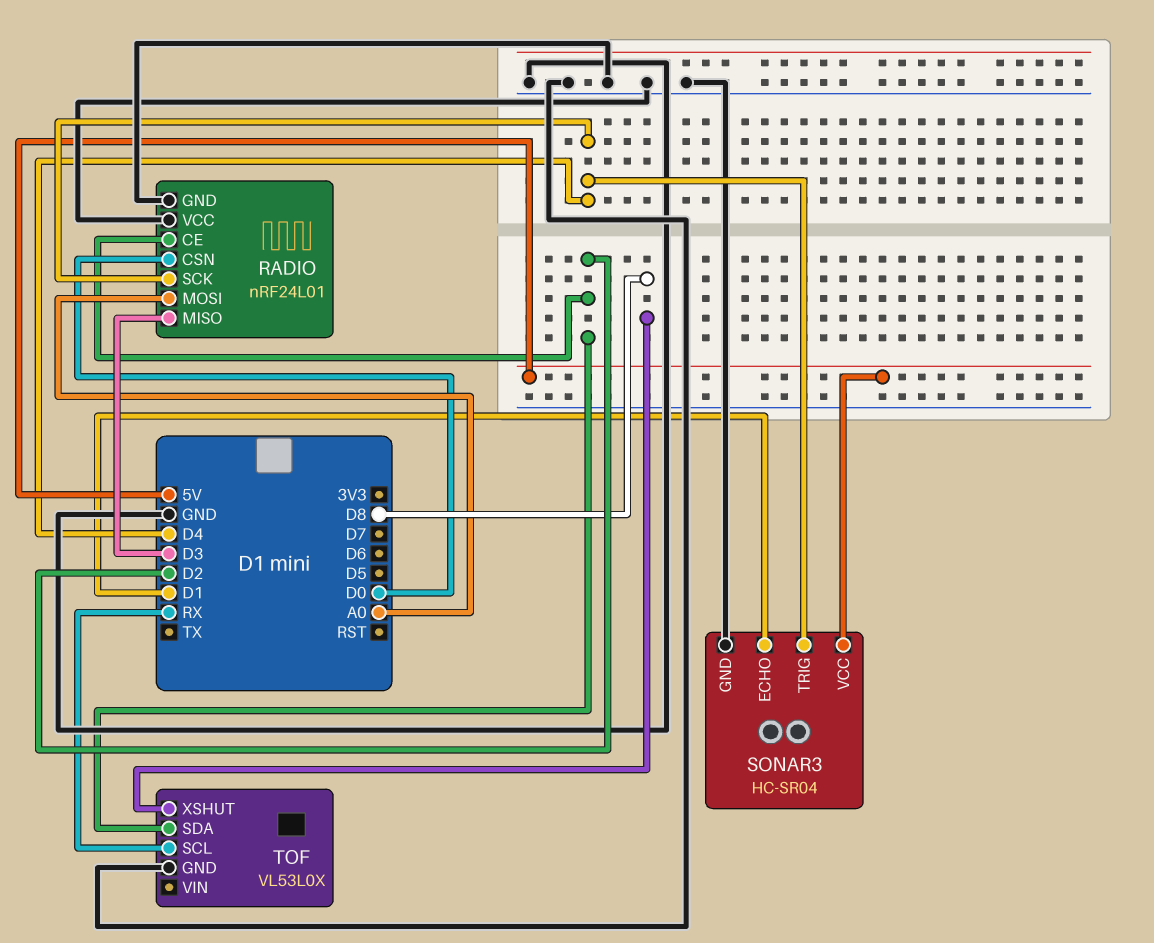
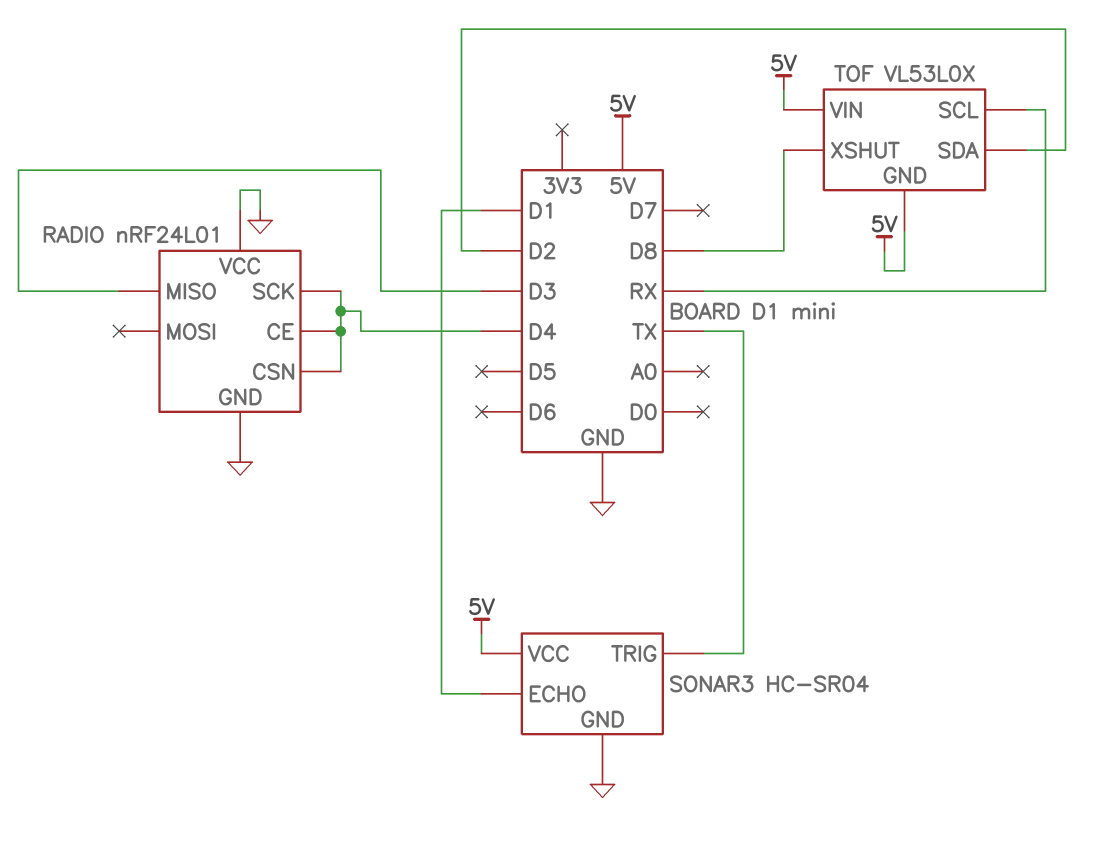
RADIO pin CE: D2 -> D4
RADIO pin CSN: D0 -> D4
RADIO pin MOSI: A0 -> none
SONAR3 pin TRIG: D4 -> TX
TOF pin GND: GND -> 5V
TOF pin VIN: none -> 5V

